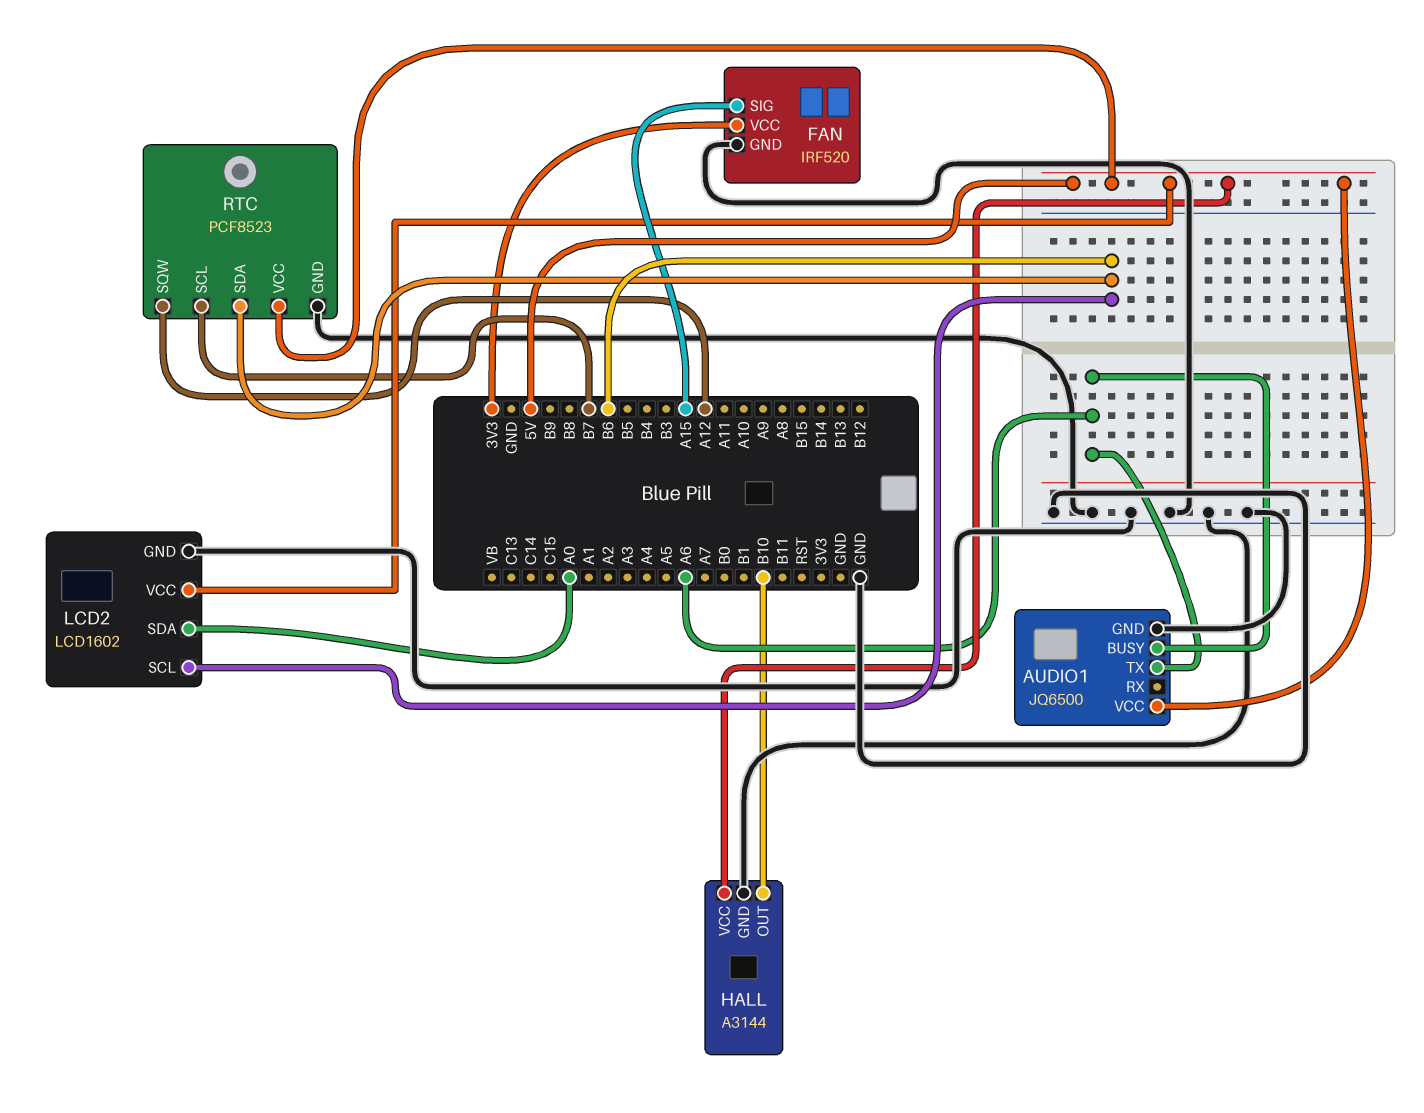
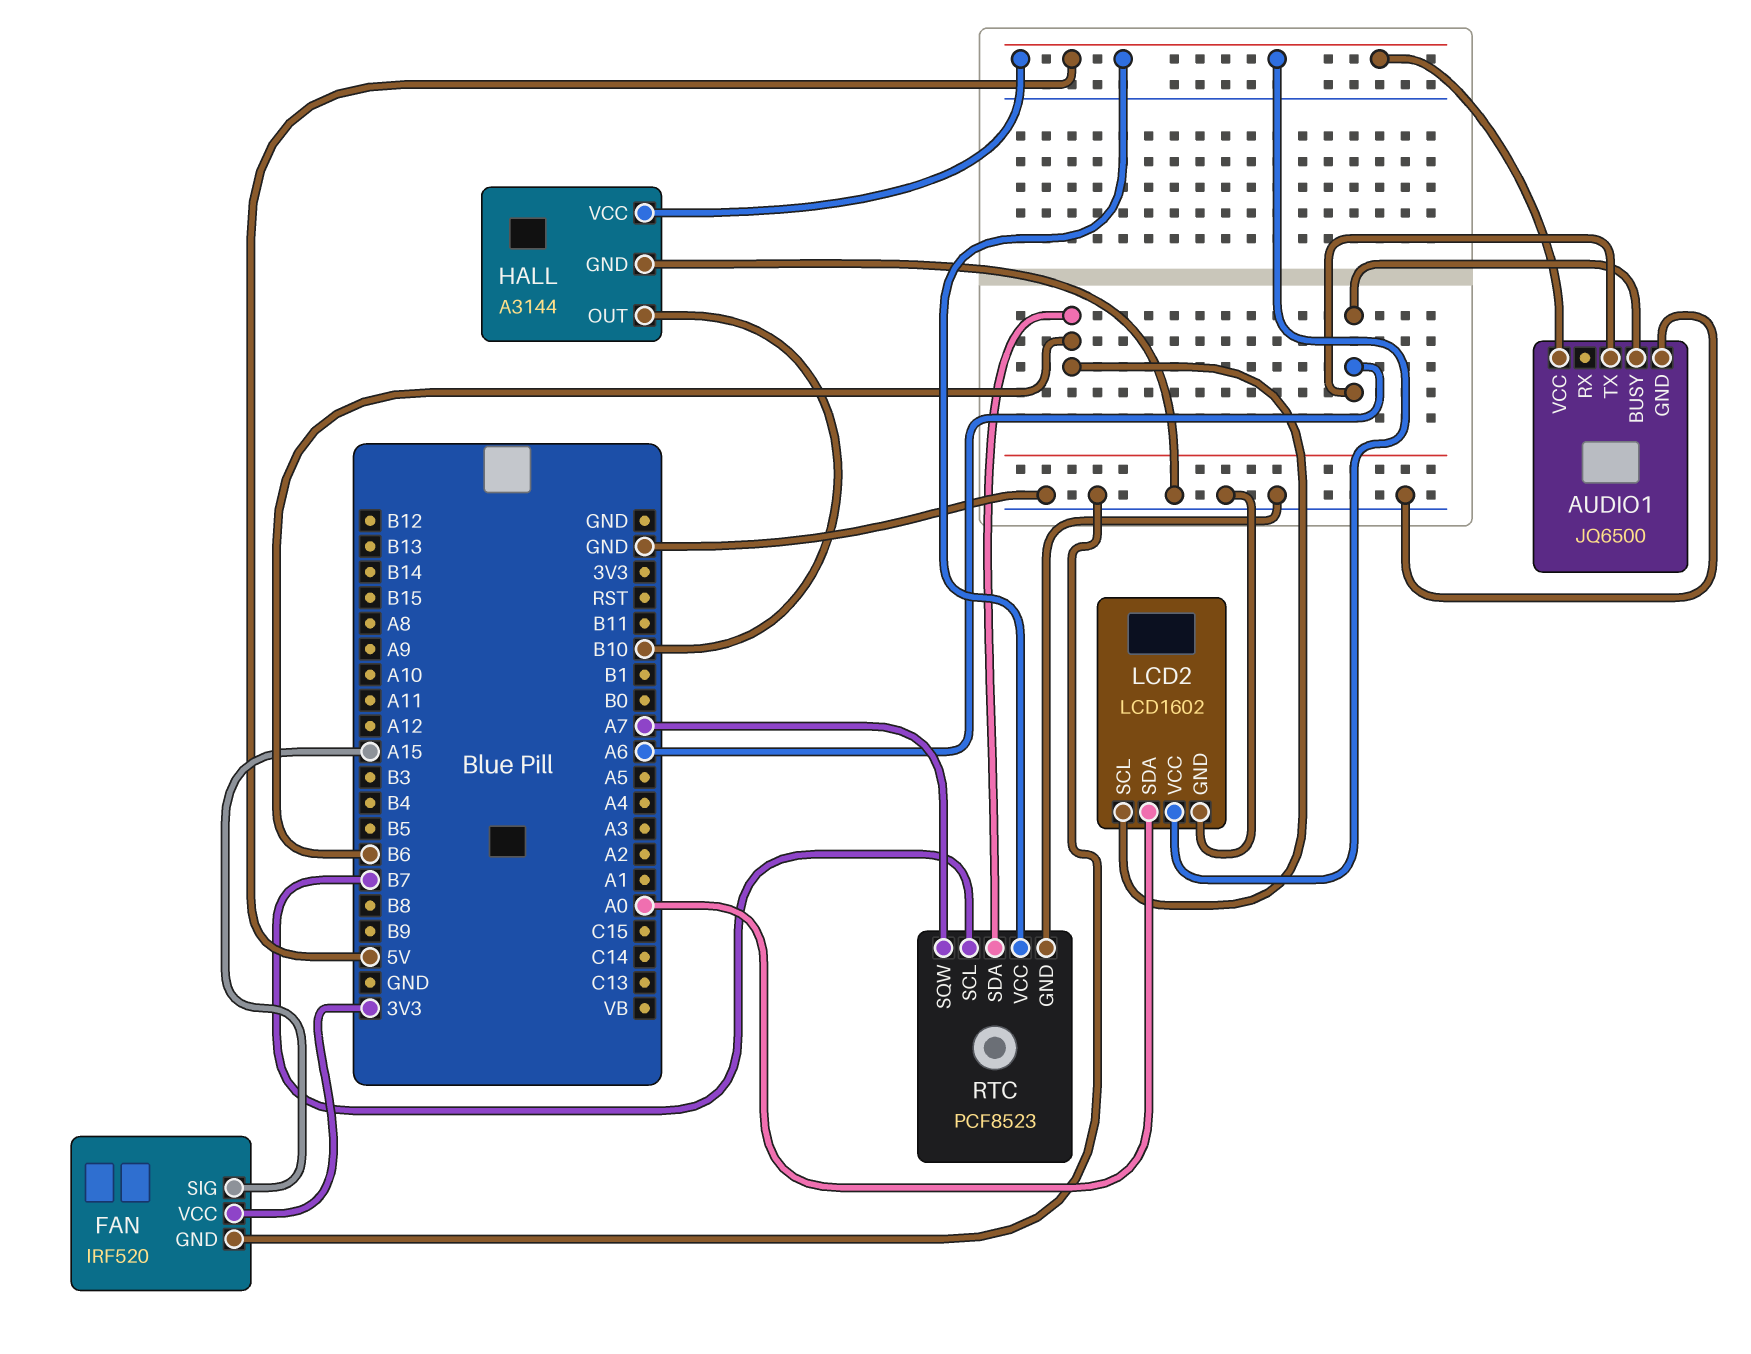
RTC pin SQW: A12 -> A7

